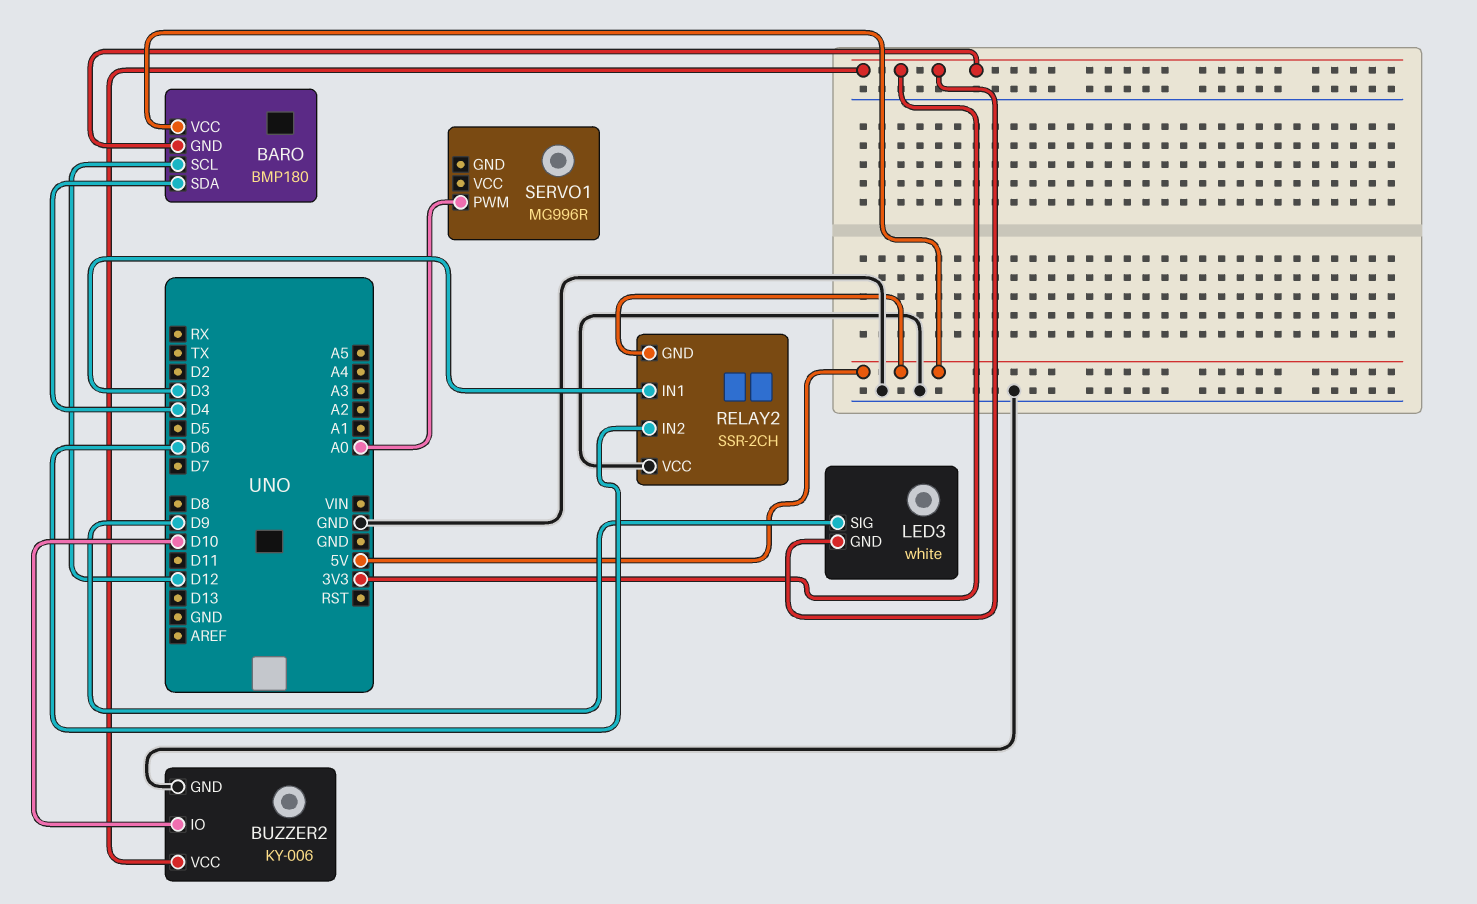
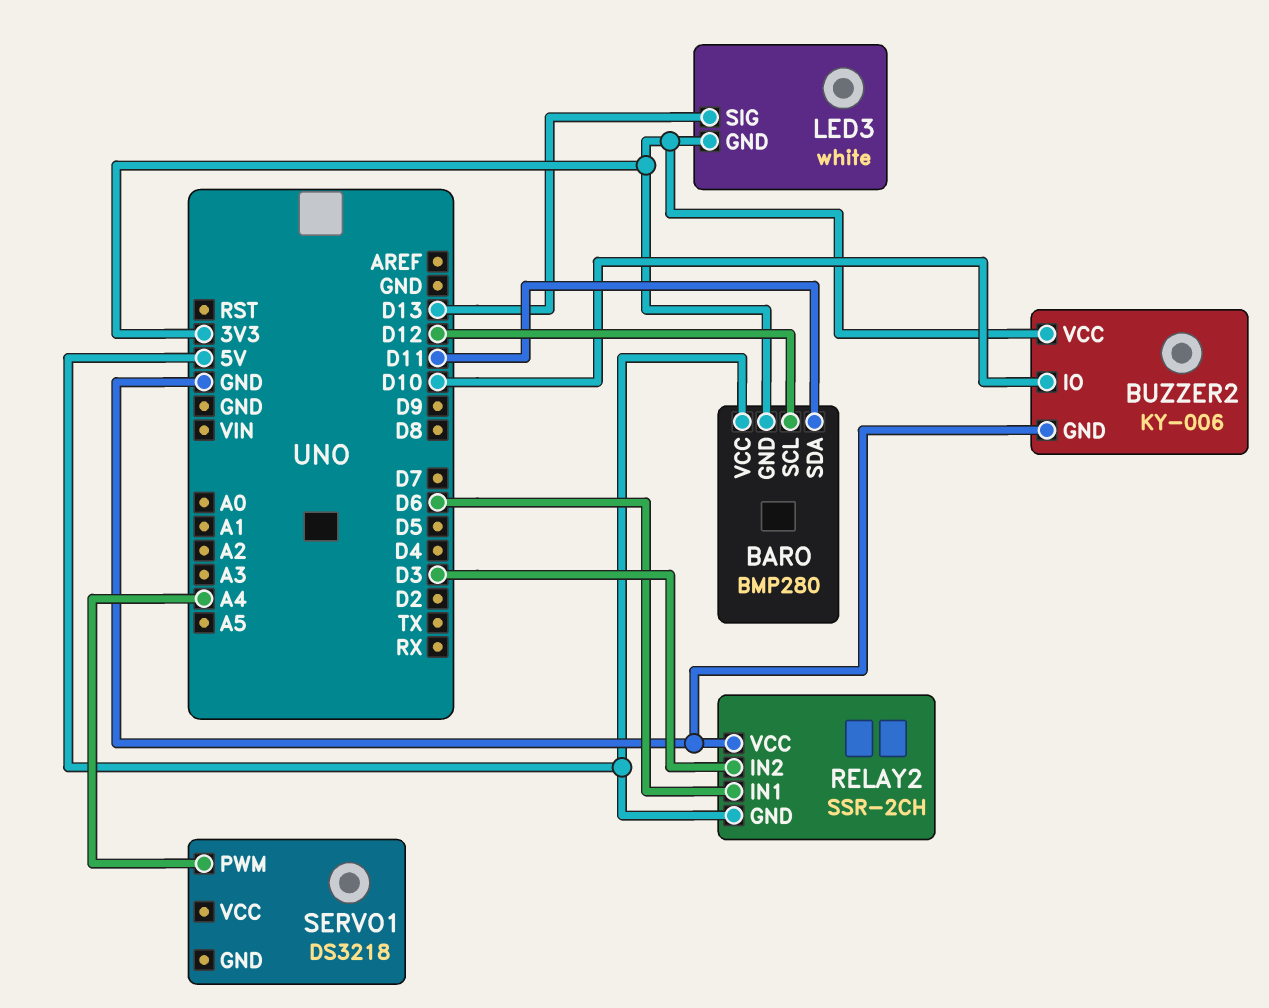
BARO: BMP180 -> BMP280
BARO pin SDA: D4 -> D11
LED3 pin SIG: D9 -> D13
RELAY2 pin IN1: D3 -> D6
RELAY2 pin IN2: D6 -> D3
SERVO1: MG996R -> DS3218
SERVO1 pin PWM: A0 -> A4

